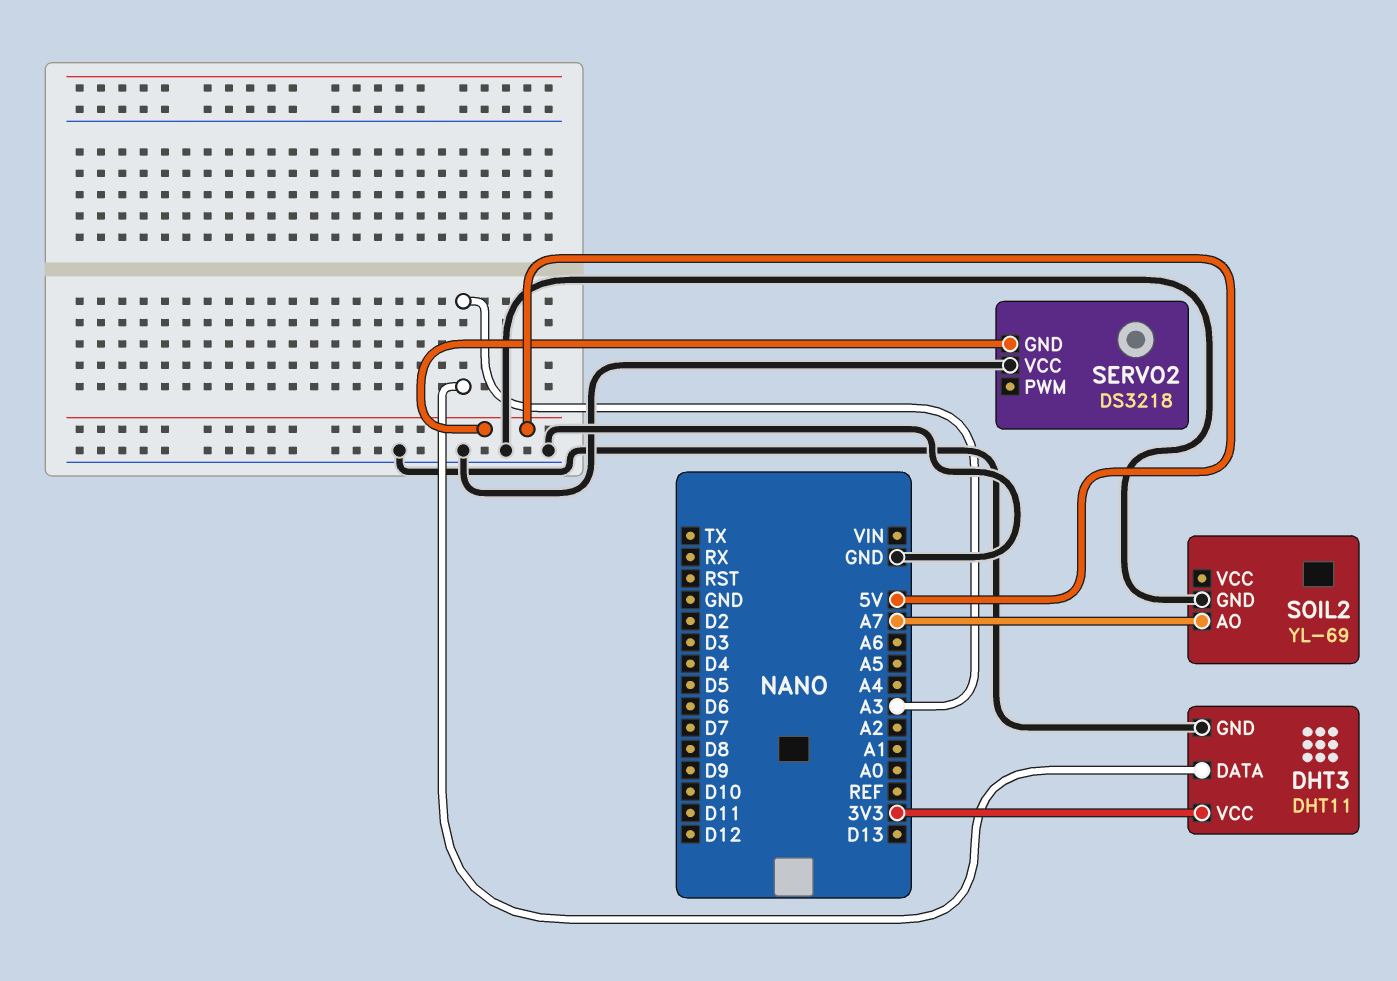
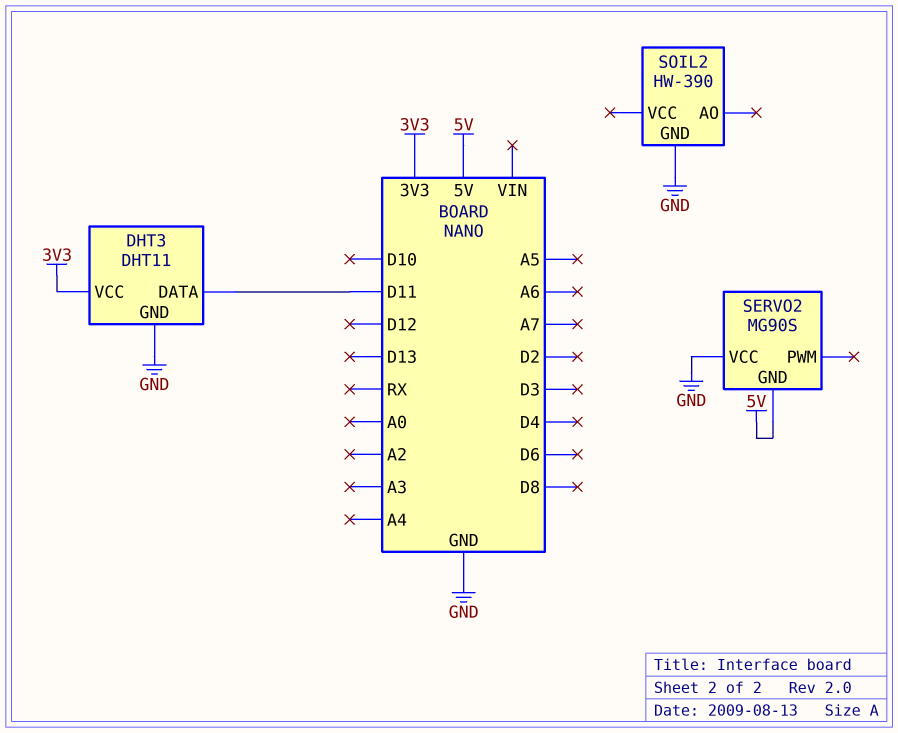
DHT3 pin DATA: A3 -> D11
SERVO2: DS3218 -> MG90S
SOIL2: YL-69 -> HW-390
SOIL2 pin AO: A7 -> none

